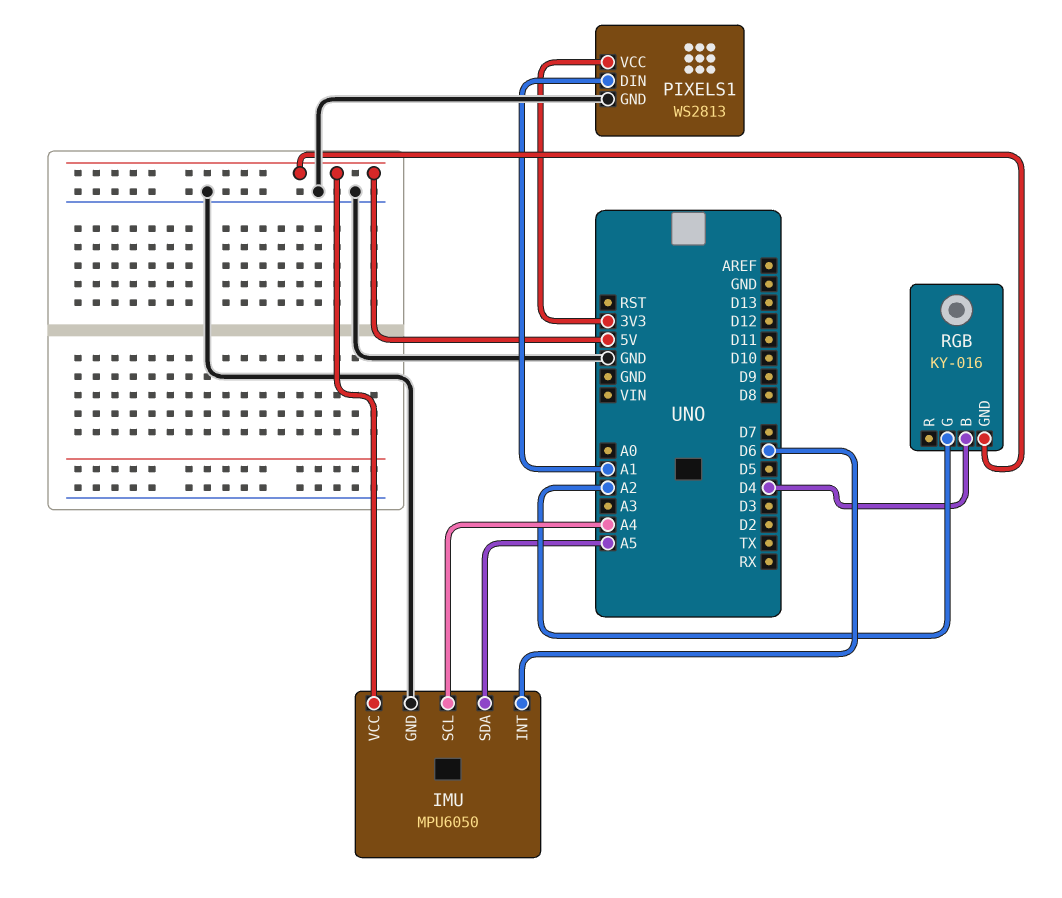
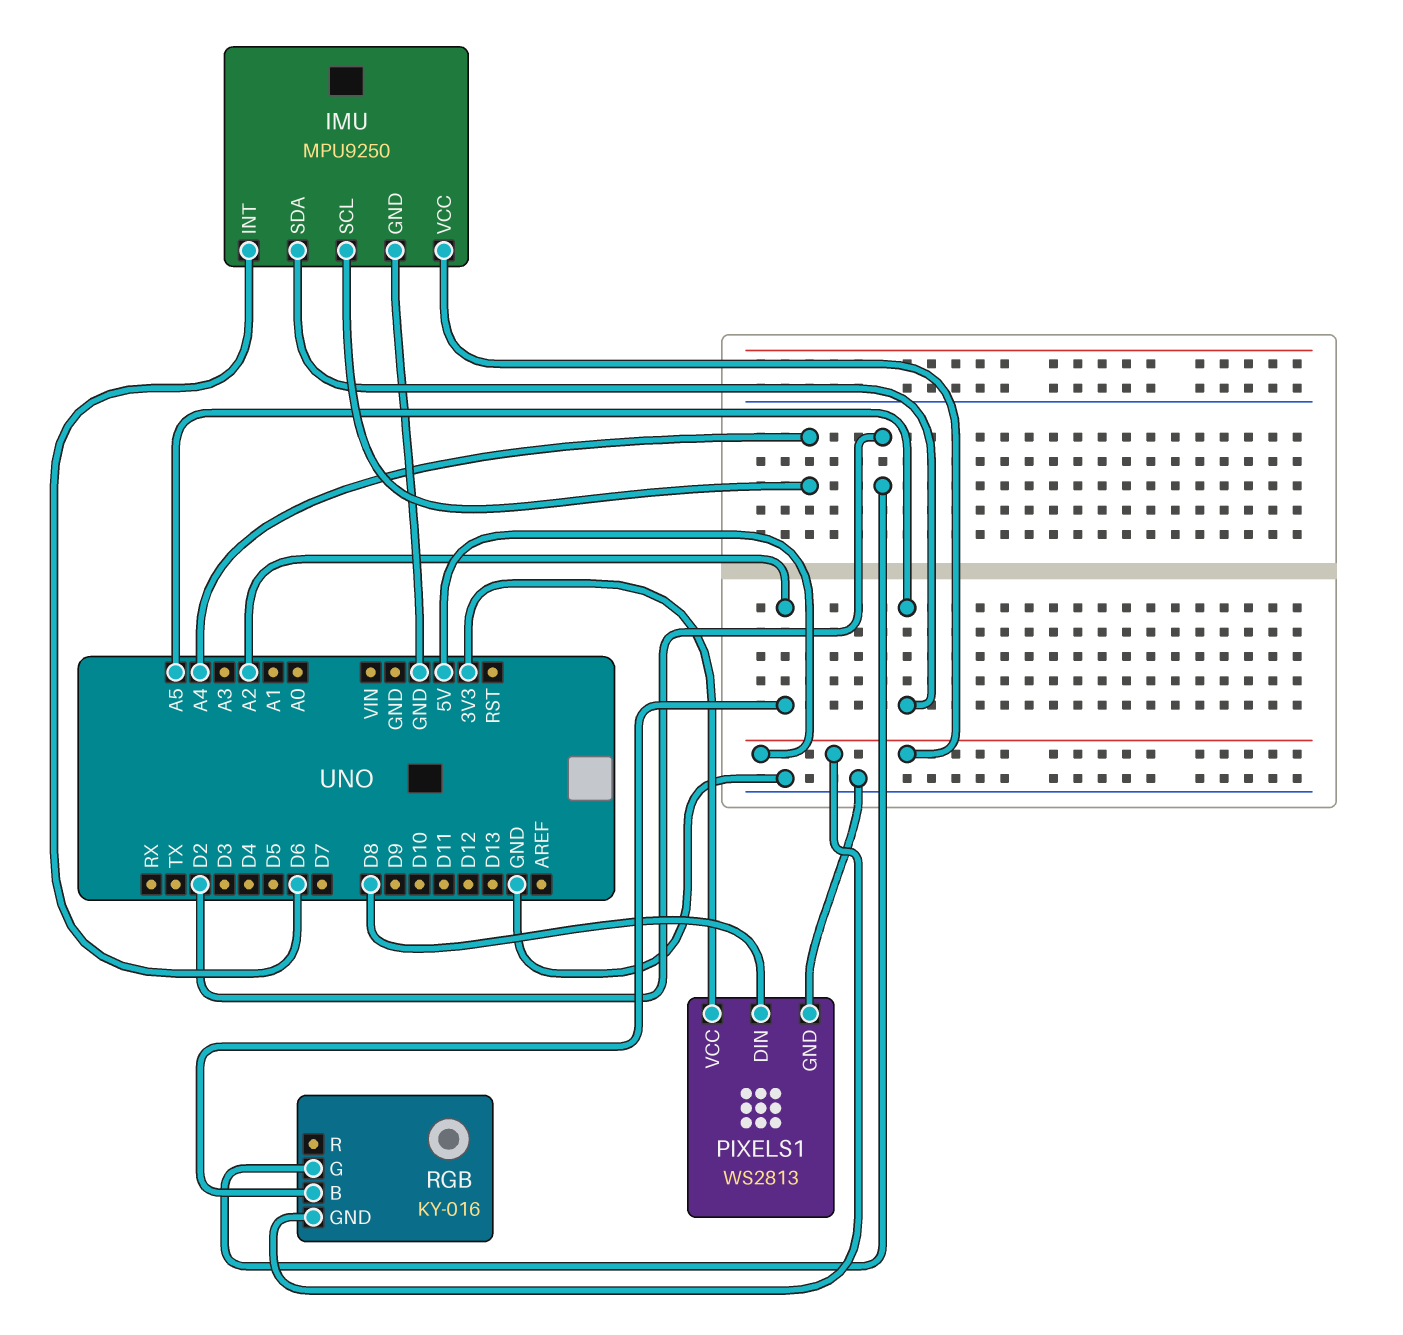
IMU: MPU6050 -> MPU9250
PIXELS1 pin DIN: A1 -> D8
RGB pin B: D4 -> A2
RGB pin G: A2 -> D2

